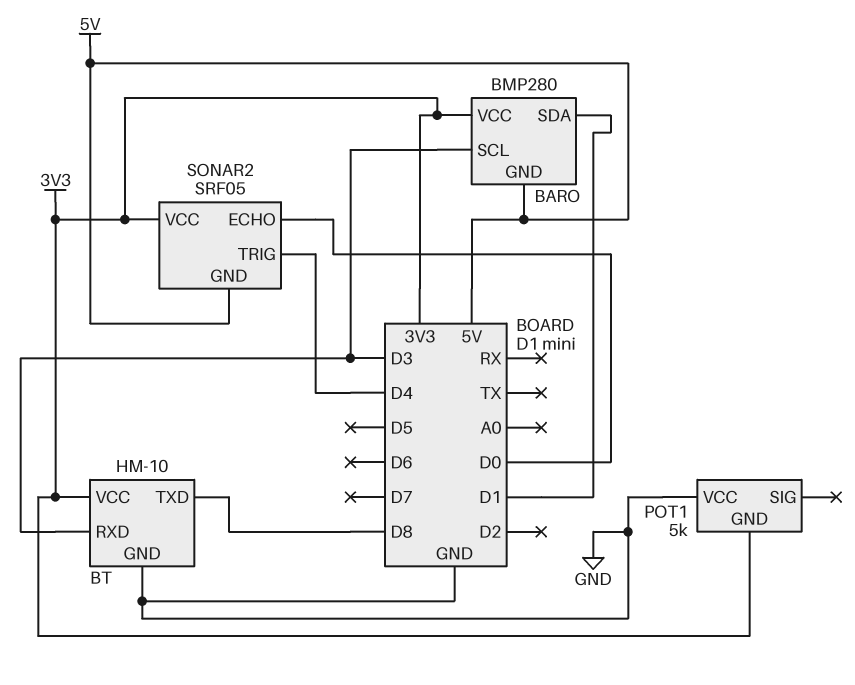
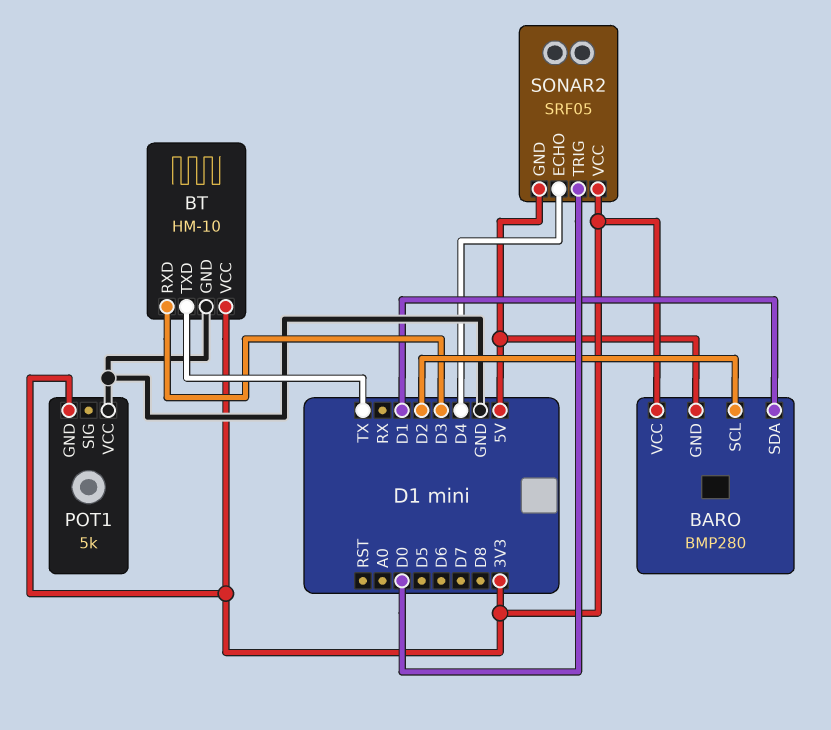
BARO pin SCL: D3 -> D2
BT pin TXD: D8 -> TX
SONAR2 pin ECHO: D0 -> D4
SONAR2 pin TRIG: D4 -> D0

